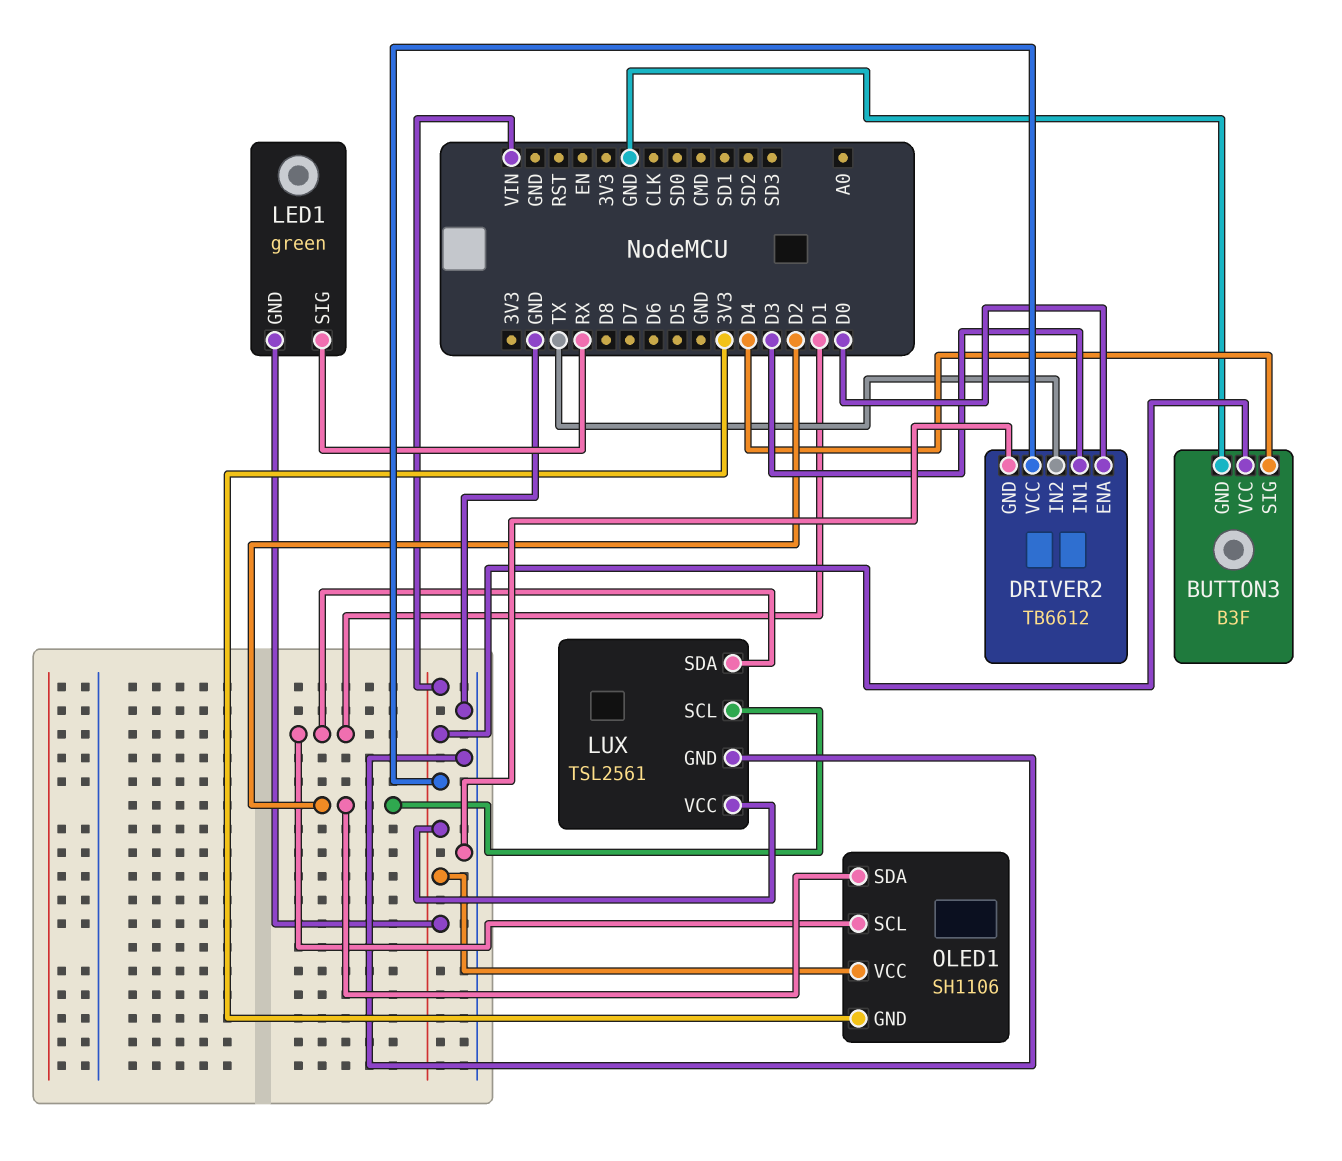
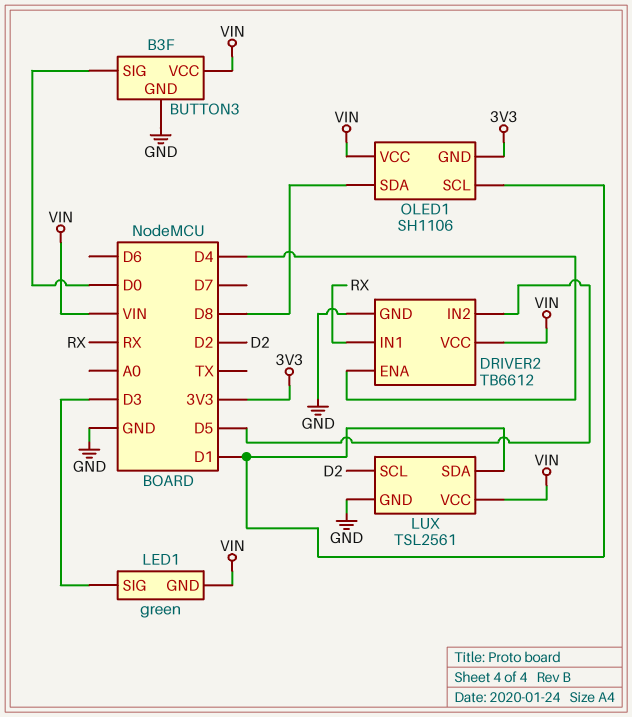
BUTTON3 pin SIG: D4 -> D0
DRIVER2 pin ENA: D0 -> D4
DRIVER2 pin IN1: D3 -> RX
DRIVER2 pin IN2: TX -> D5
LED1 pin SIG: RX -> D3
OLED1 pin SDA: D2 -> D8

